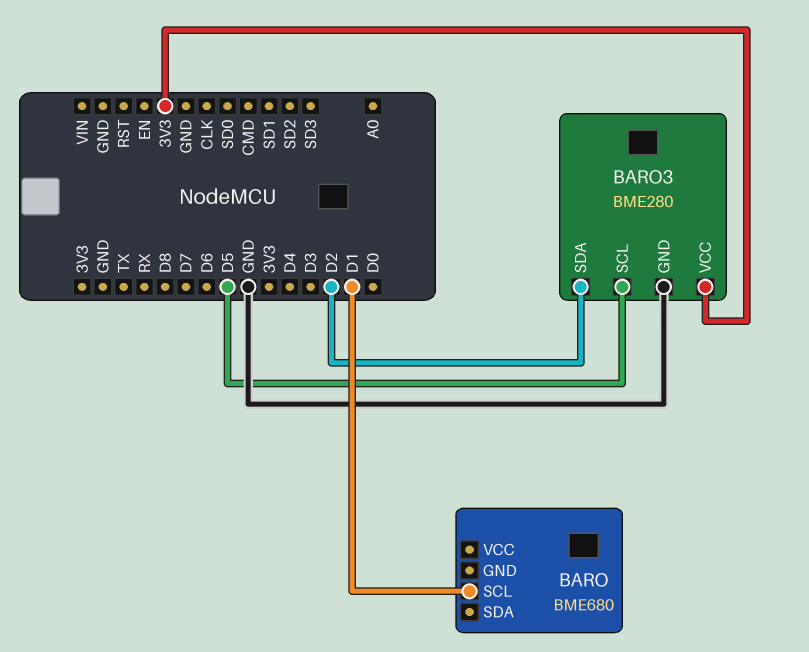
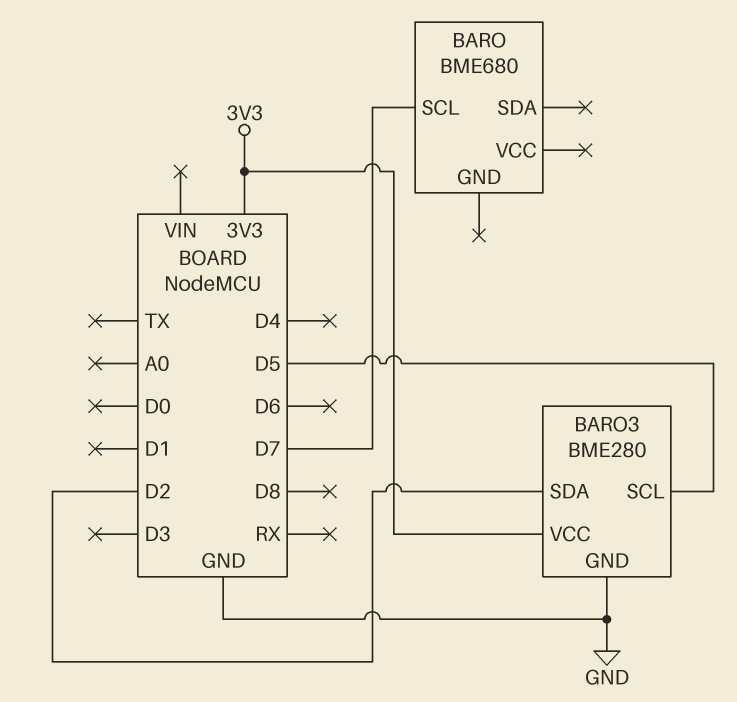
BARO pin SCL: D1 -> D7

